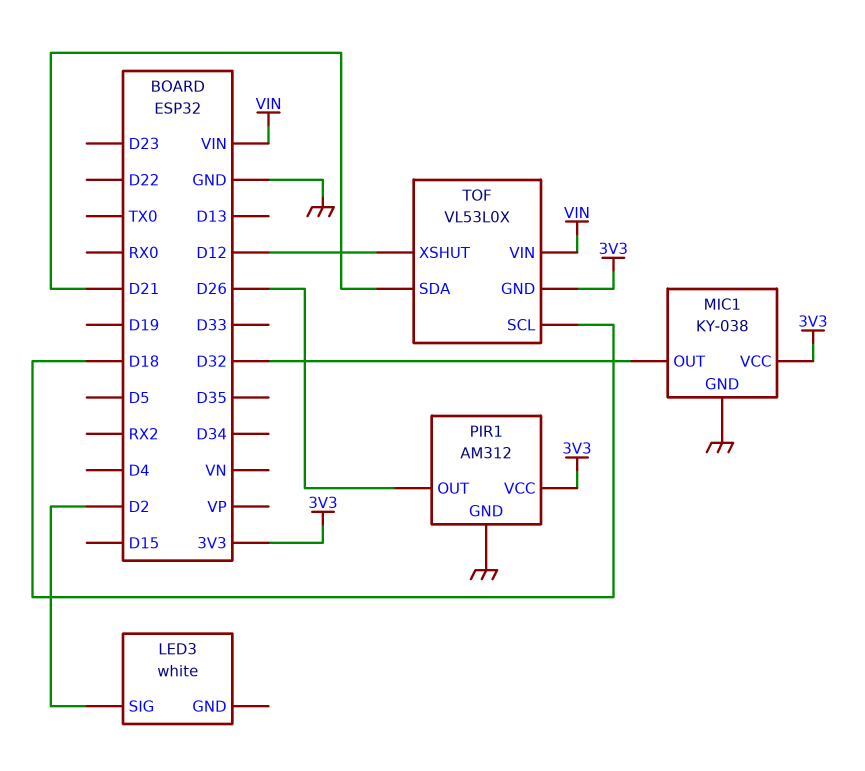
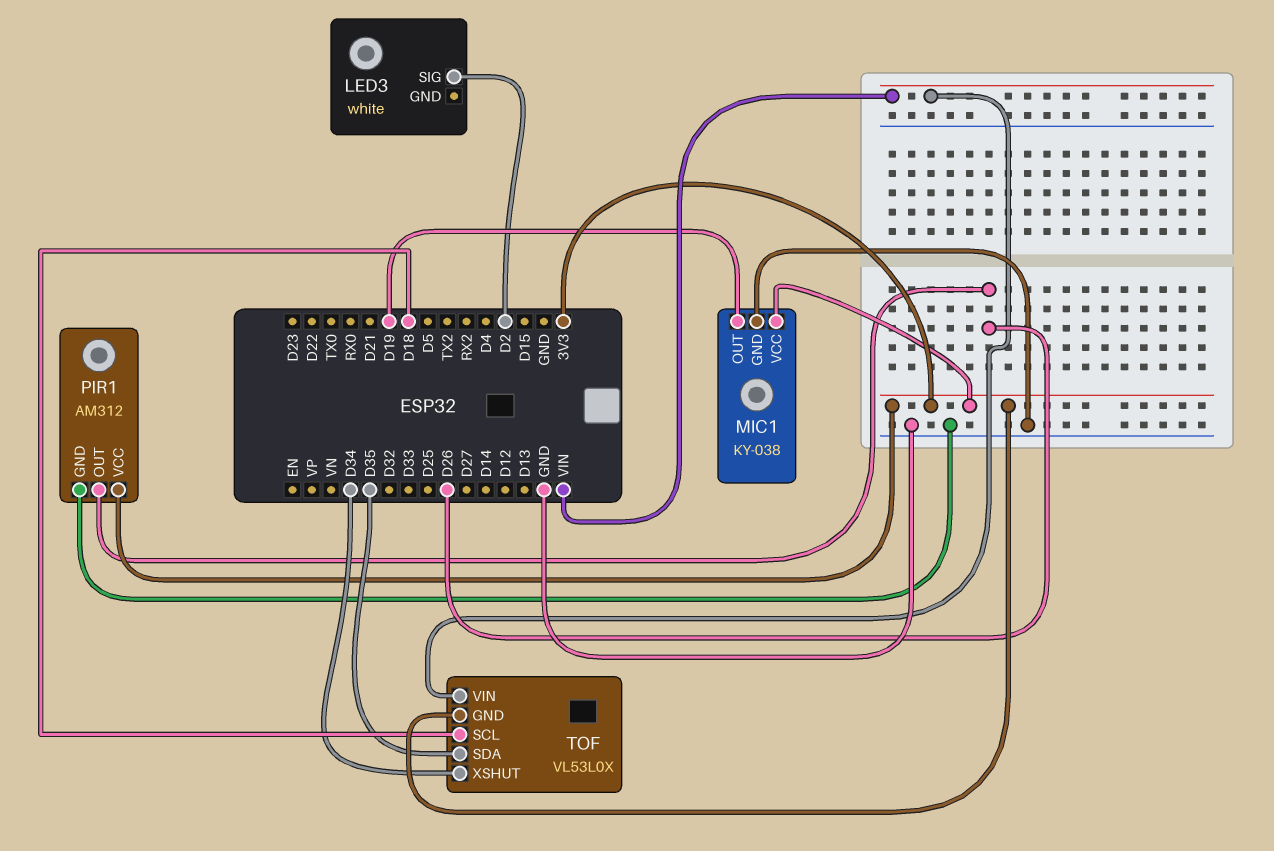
MIC1 pin OUT: D32 -> D19
TOF pin SDA: D21 -> D35
TOF pin XSHUT: D12 -> D34

